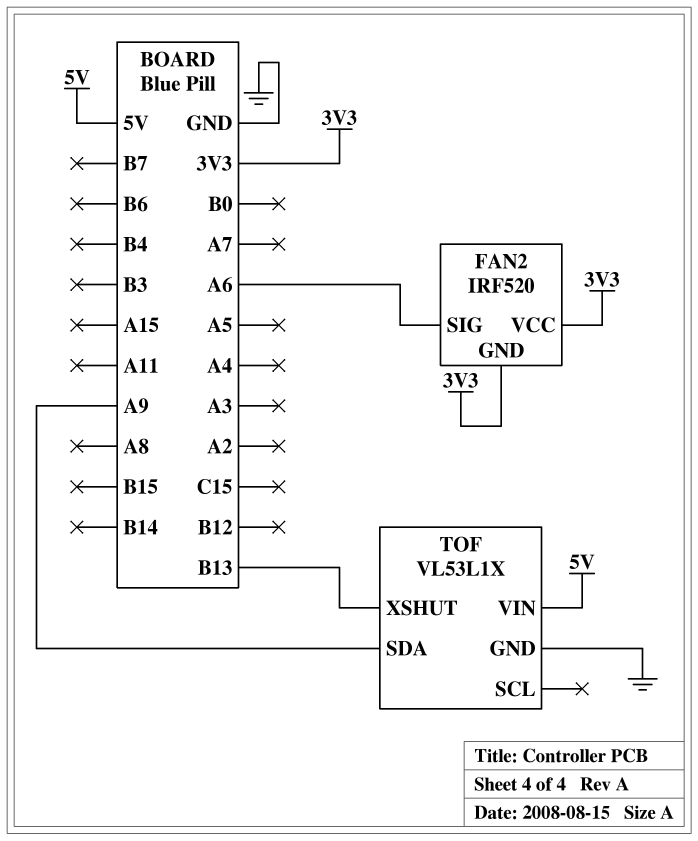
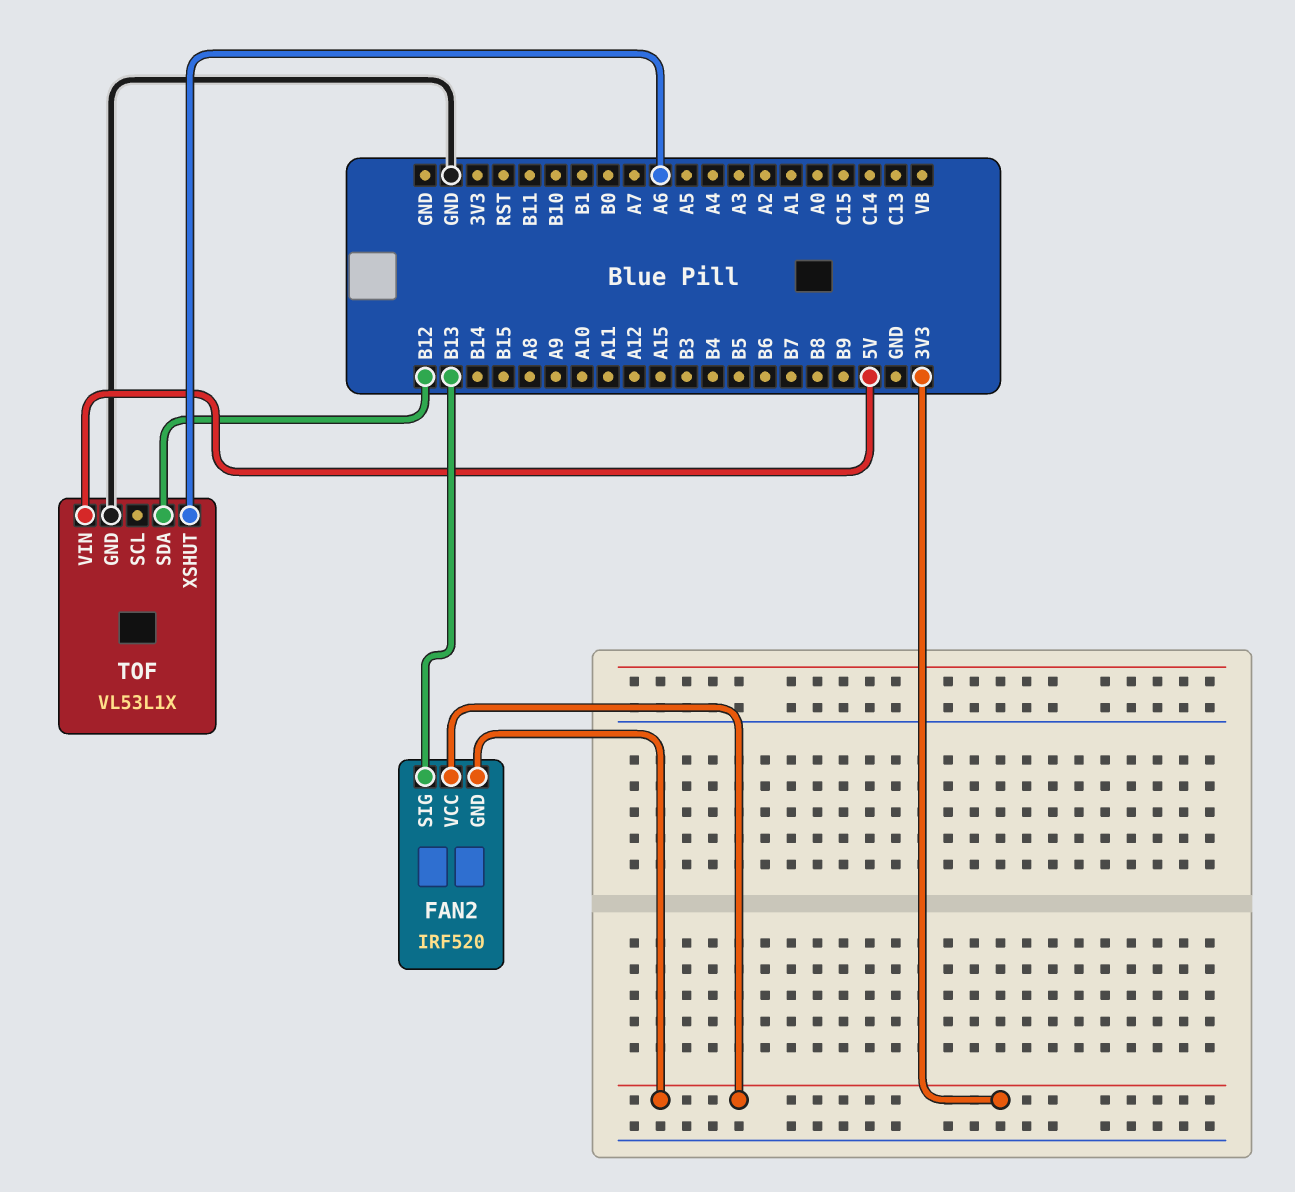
FAN2 pin SIG: A6 -> B13
TOF pin SDA: A9 -> B12
TOF pin XSHUT: B13 -> A6

